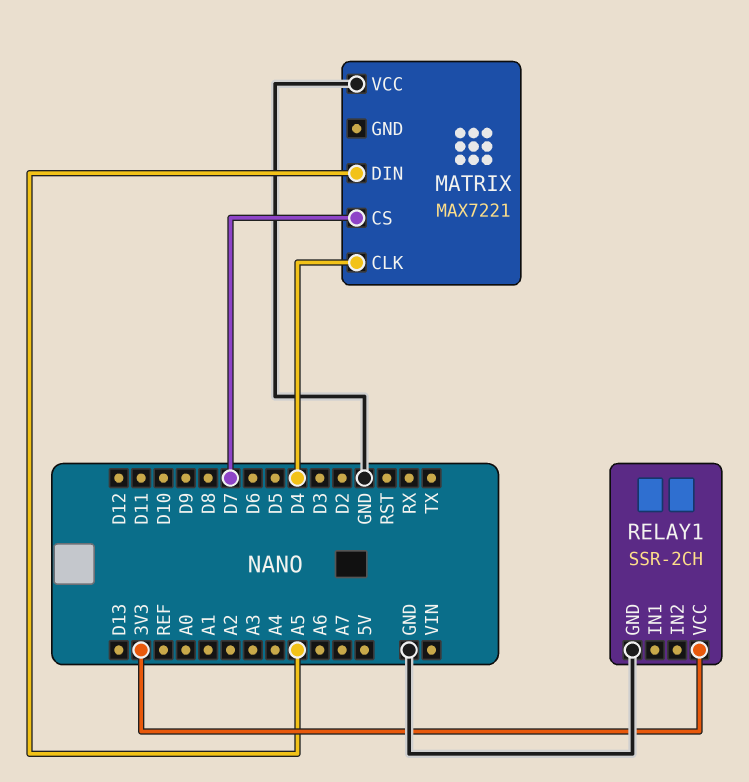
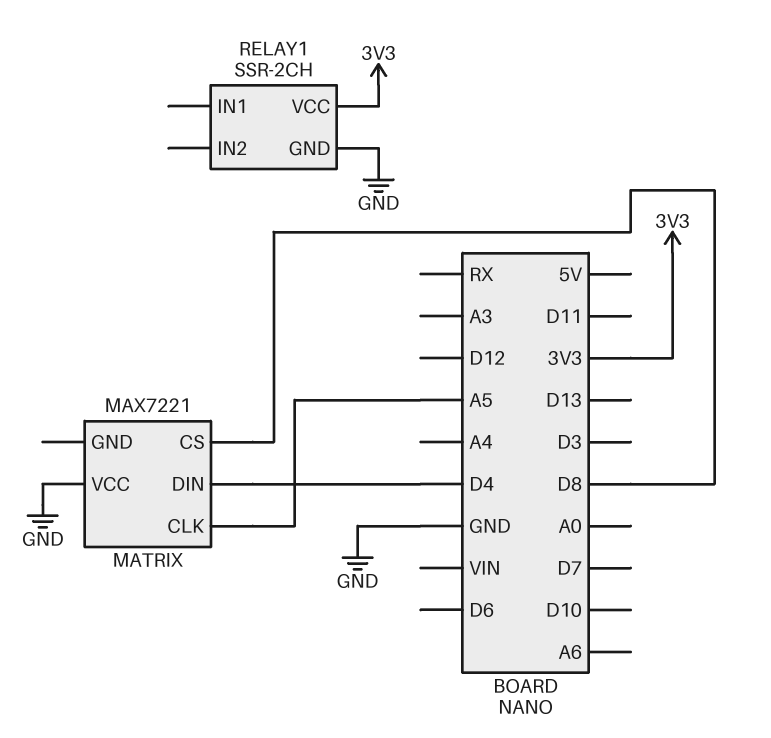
MATRIX pin CLK: D4 -> A5
MATRIX pin CS: D7 -> D8
MATRIX pin DIN: A5 -> D4

